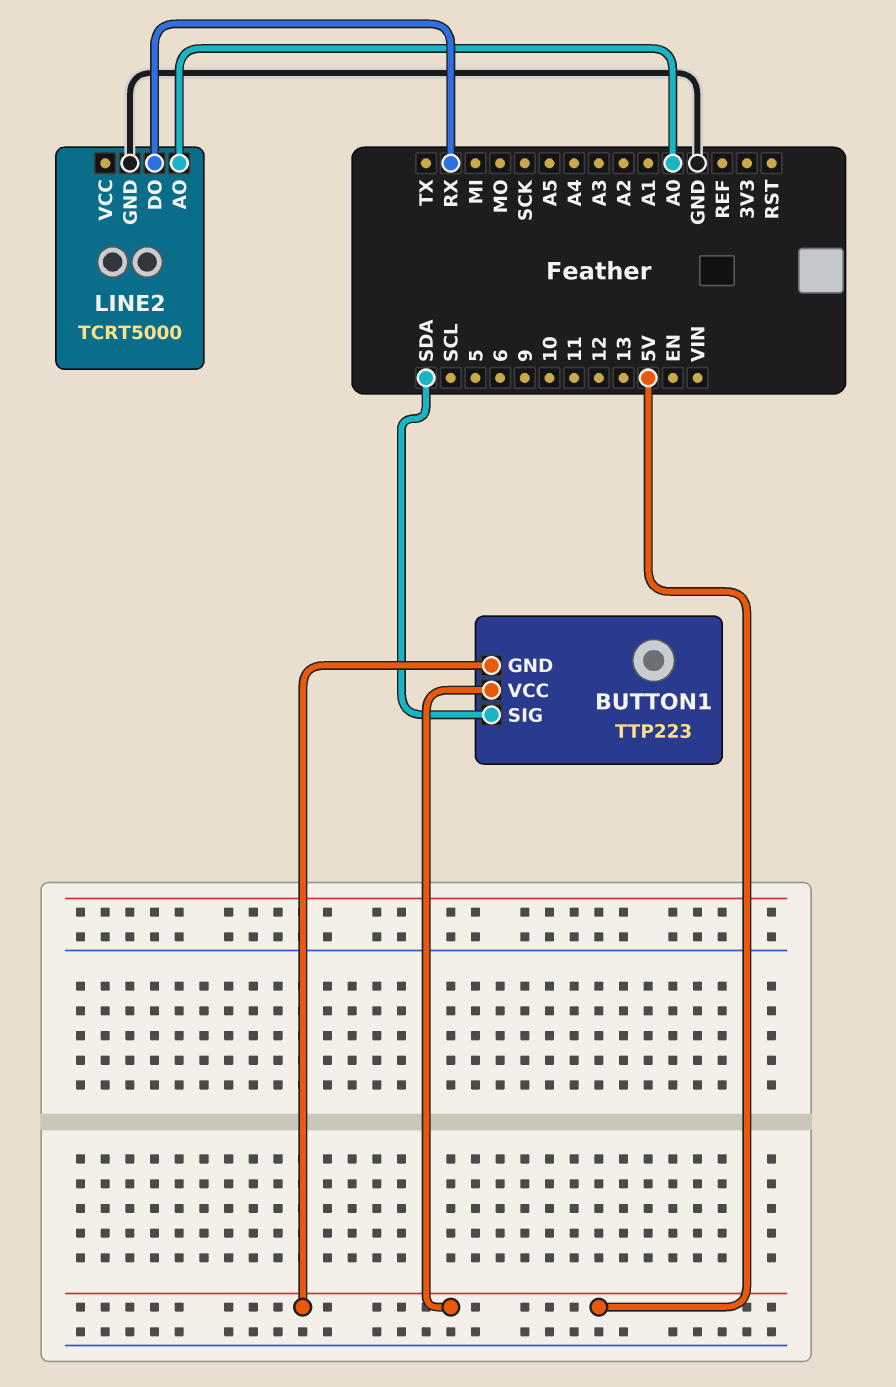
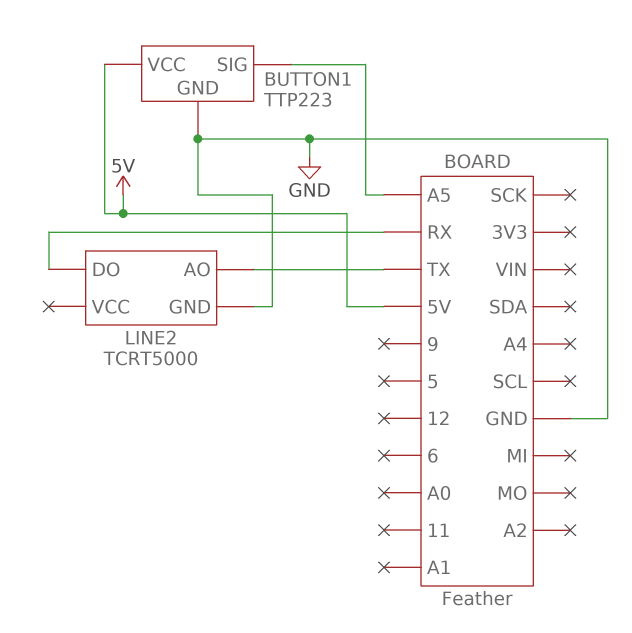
BUTTON1 pin GND: 5V -> GND
BUTTON1 pin SIG: SDA -> A5
LINE2 pin AO: A0 -> TX

